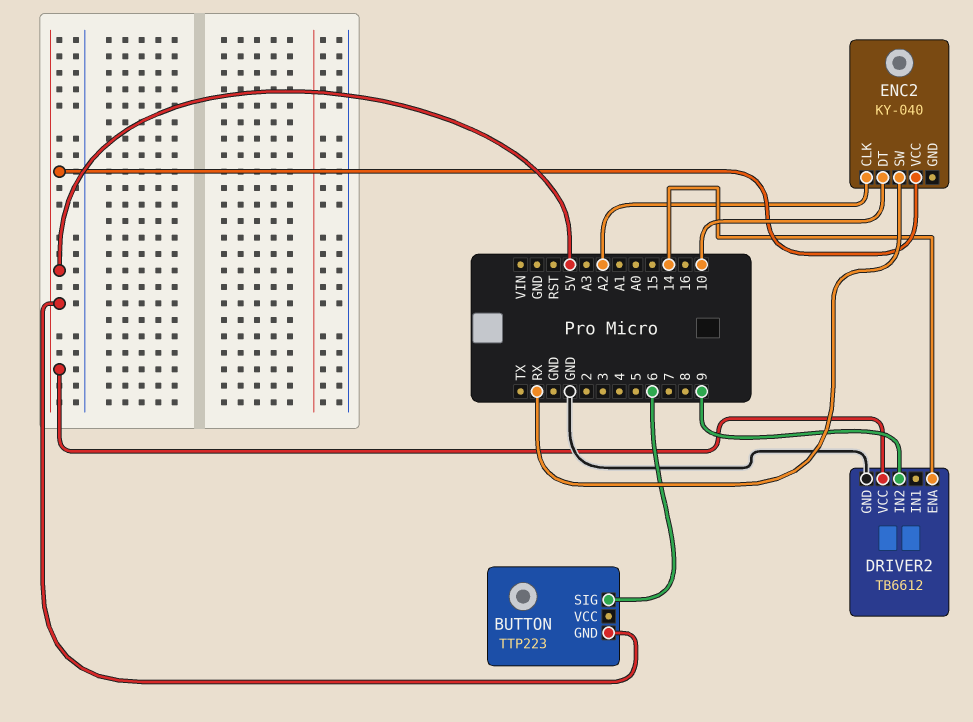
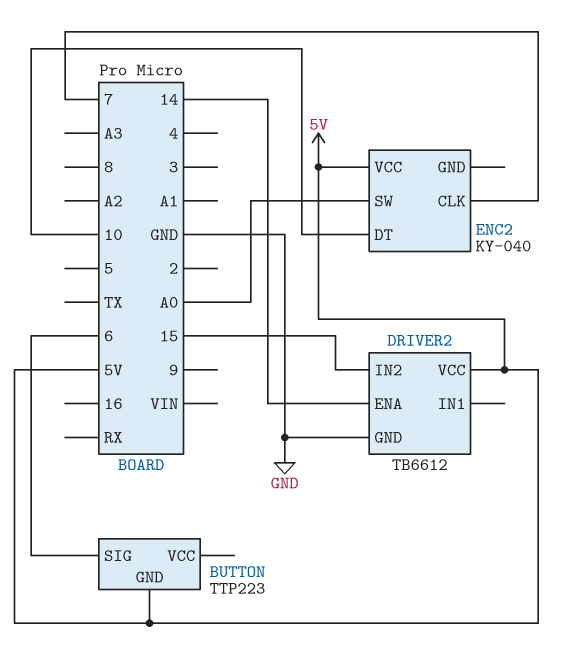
DRIVER2 pin IN2: 9 -> 15
ENC2 pin CLK: A2 -> 7
ENC2 pin SW: RX -> A0

